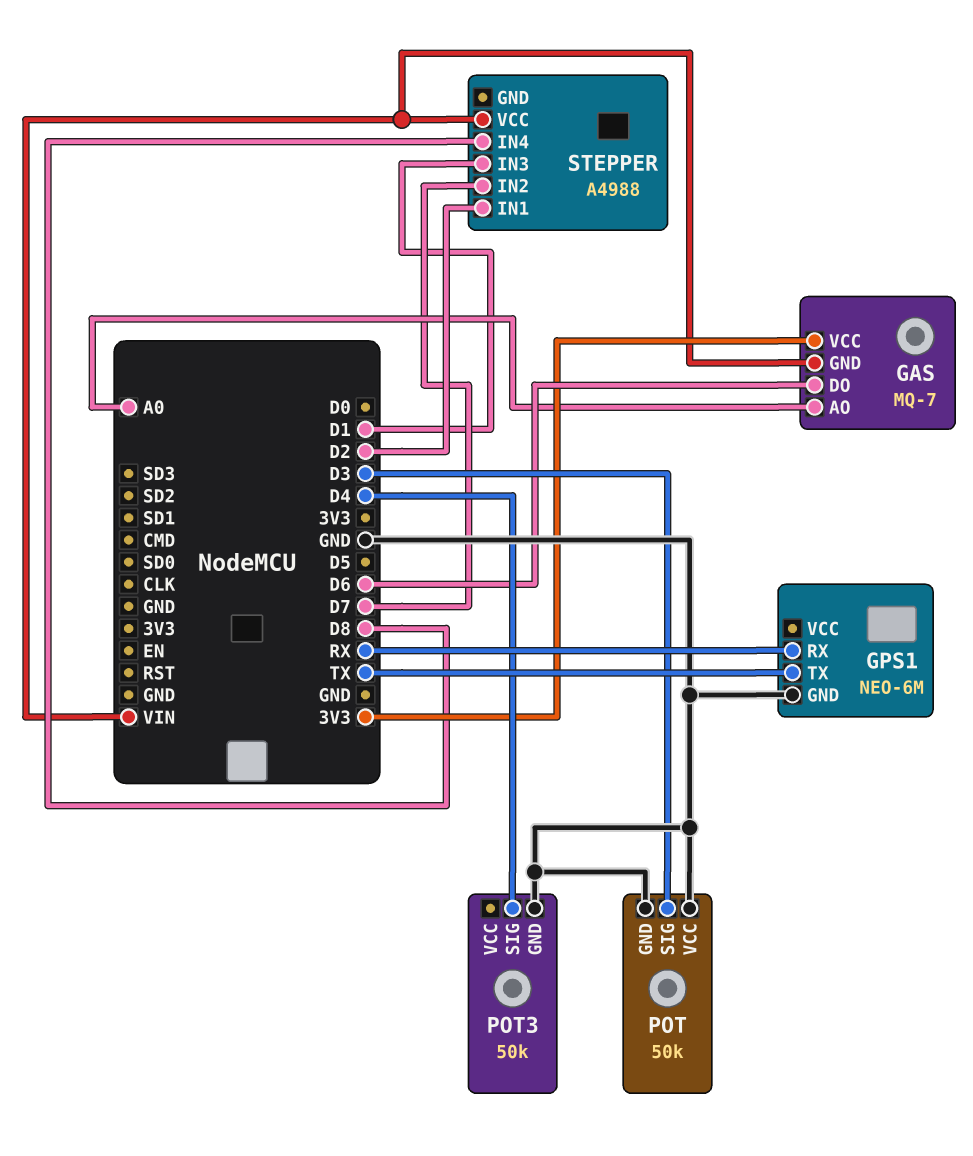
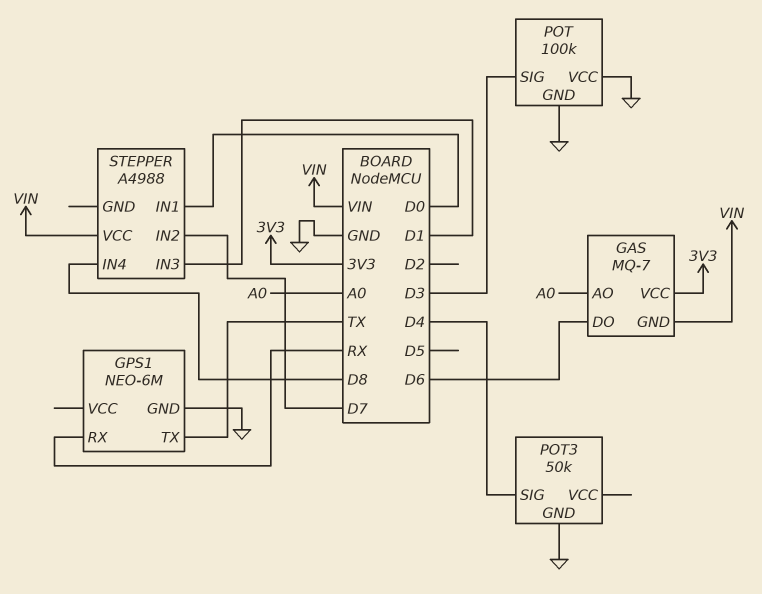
POT: 50k -> 100k
STEPPER pin IN1: D2 -> D0

